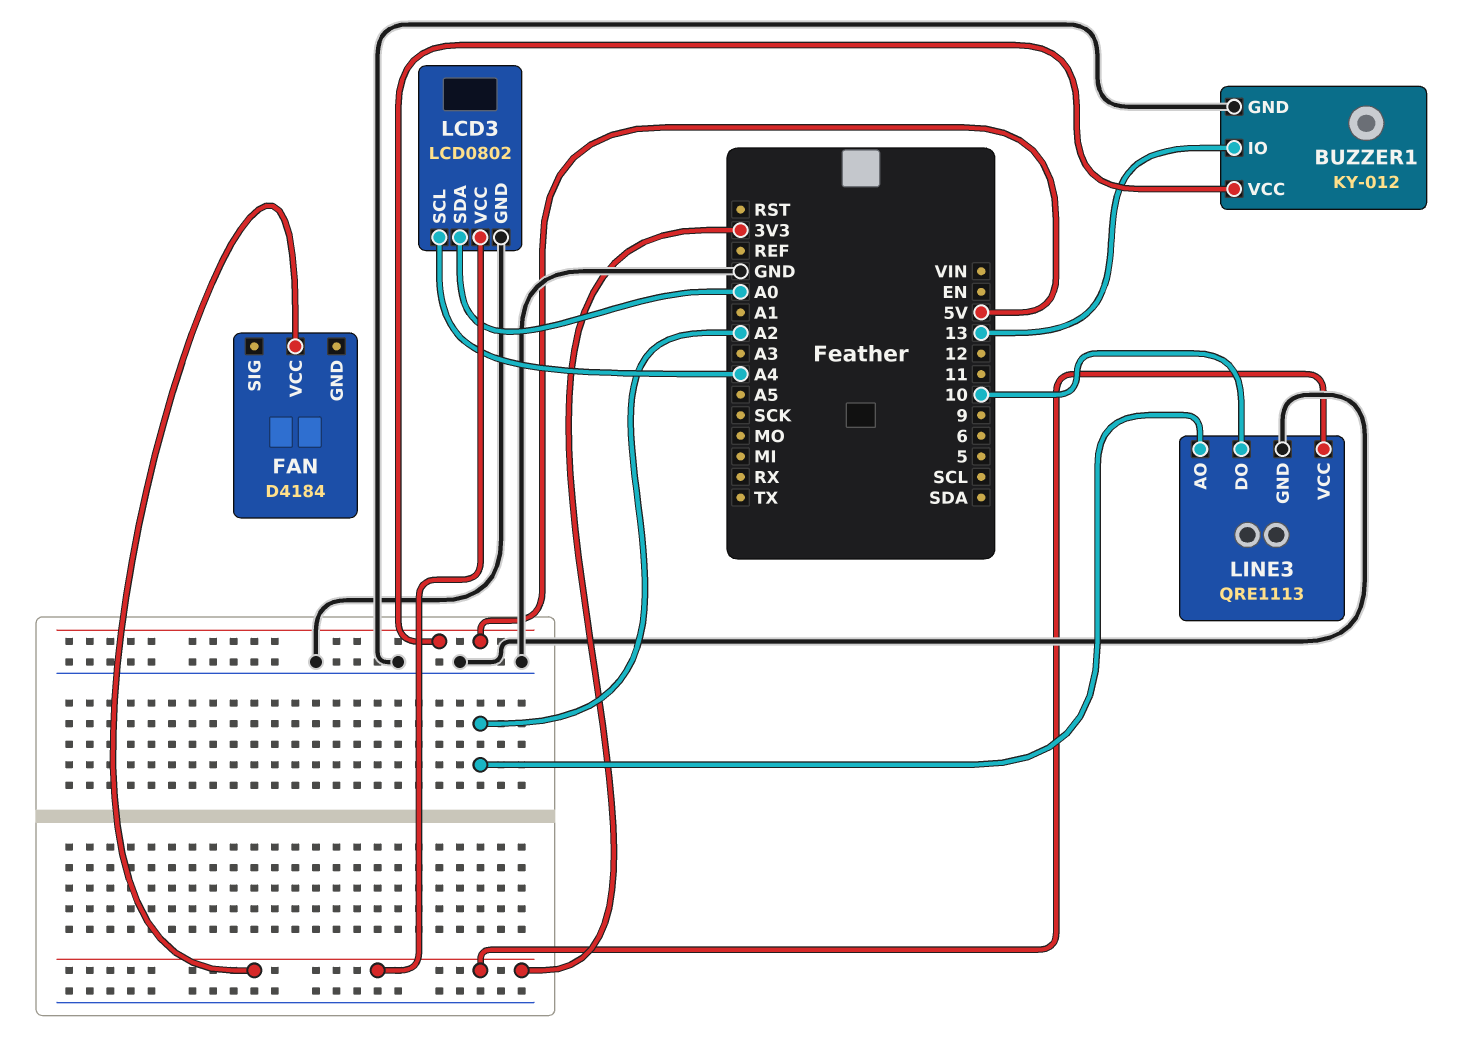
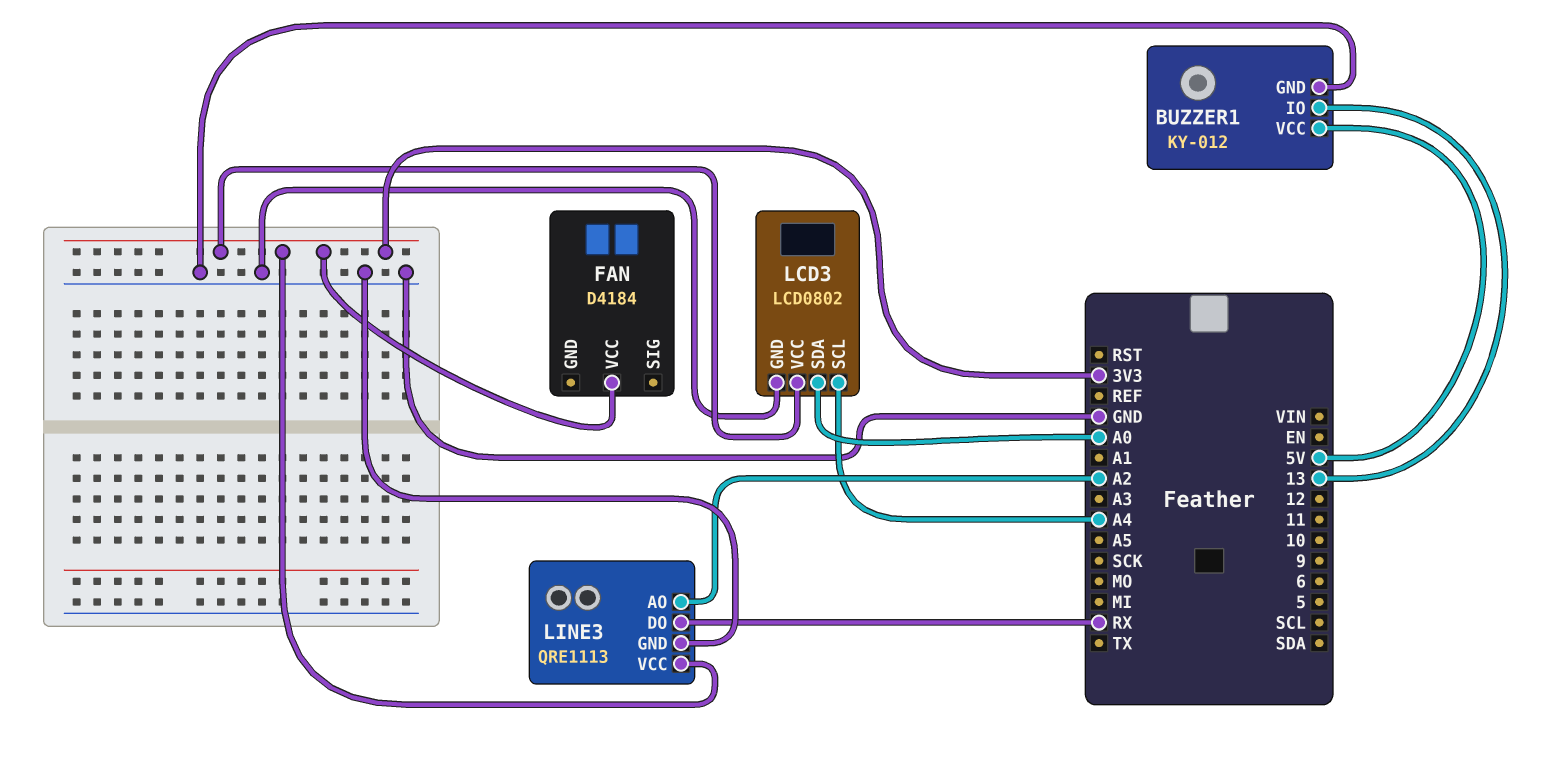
LINE3 pin DO: 10 -> RX

